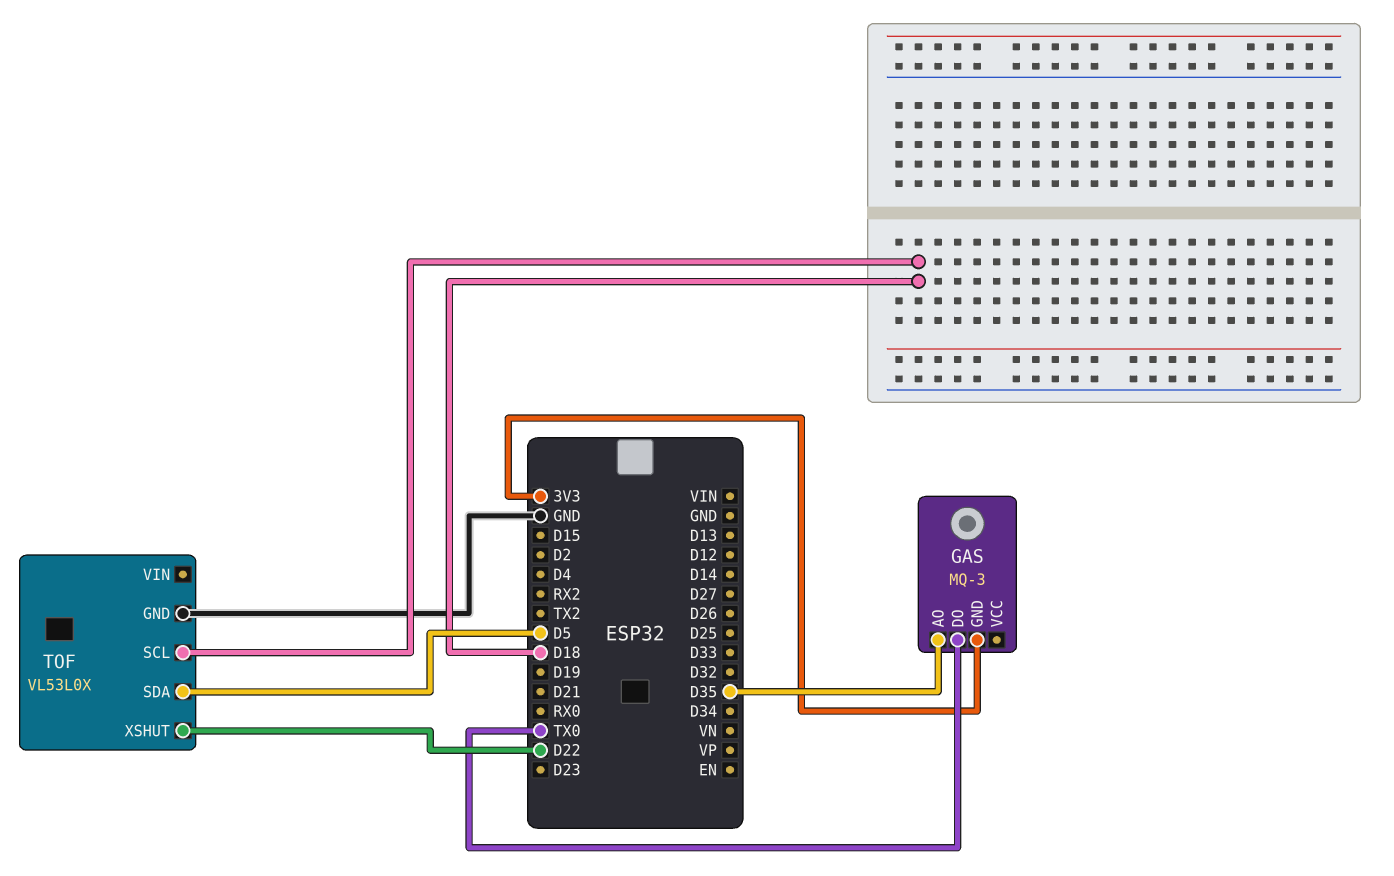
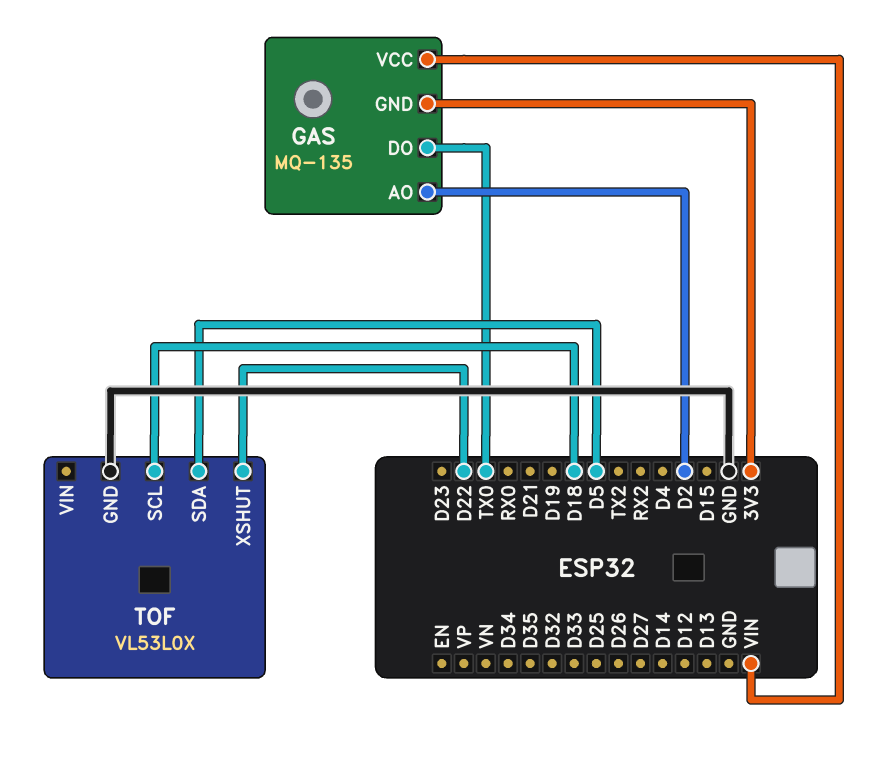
GAS: MQ-3 -> MQ-135
GAS pin AO: D35 -> D2
GAS pin VCC: none -> VIN

